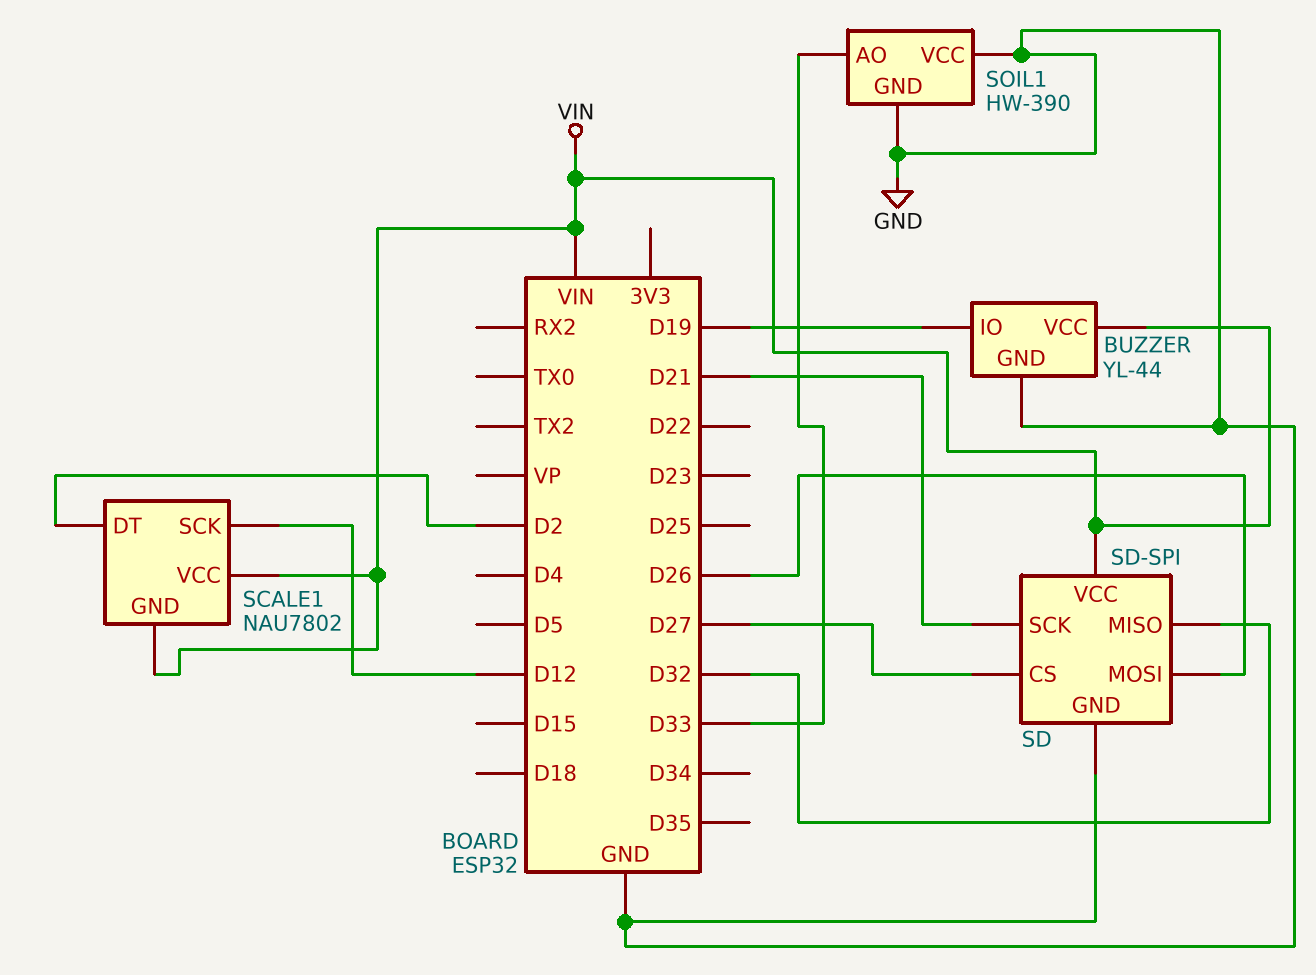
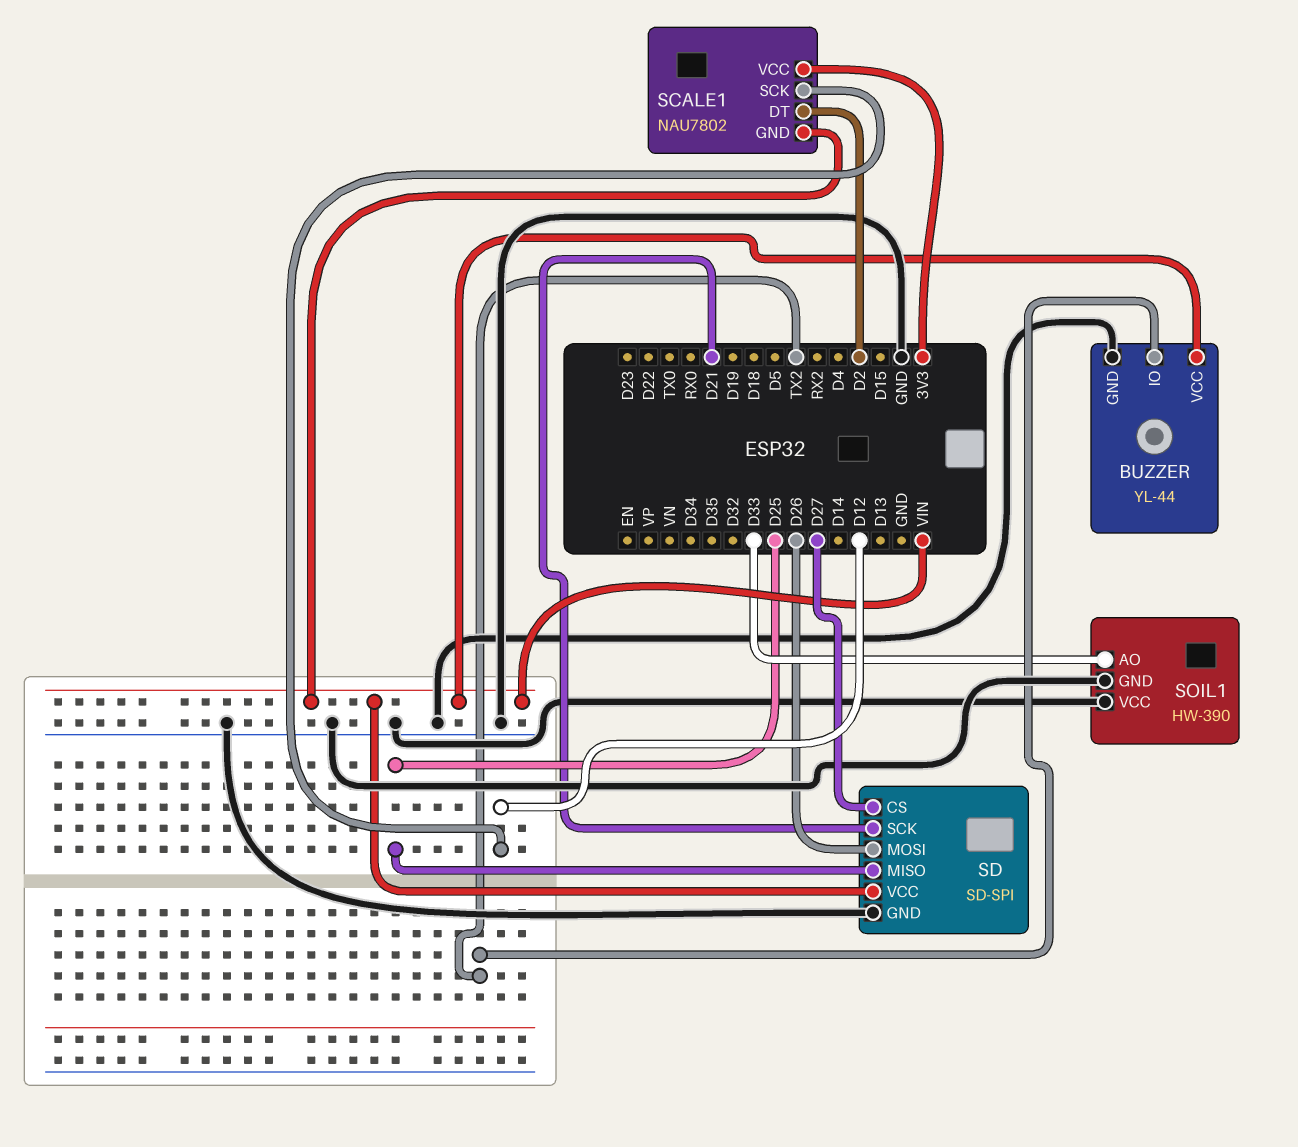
BUZZER pin IO: D19 -> TX2
SCALE1 pin VCC: VIN -> 3V3
SD pin MISO: D32 -> D25

